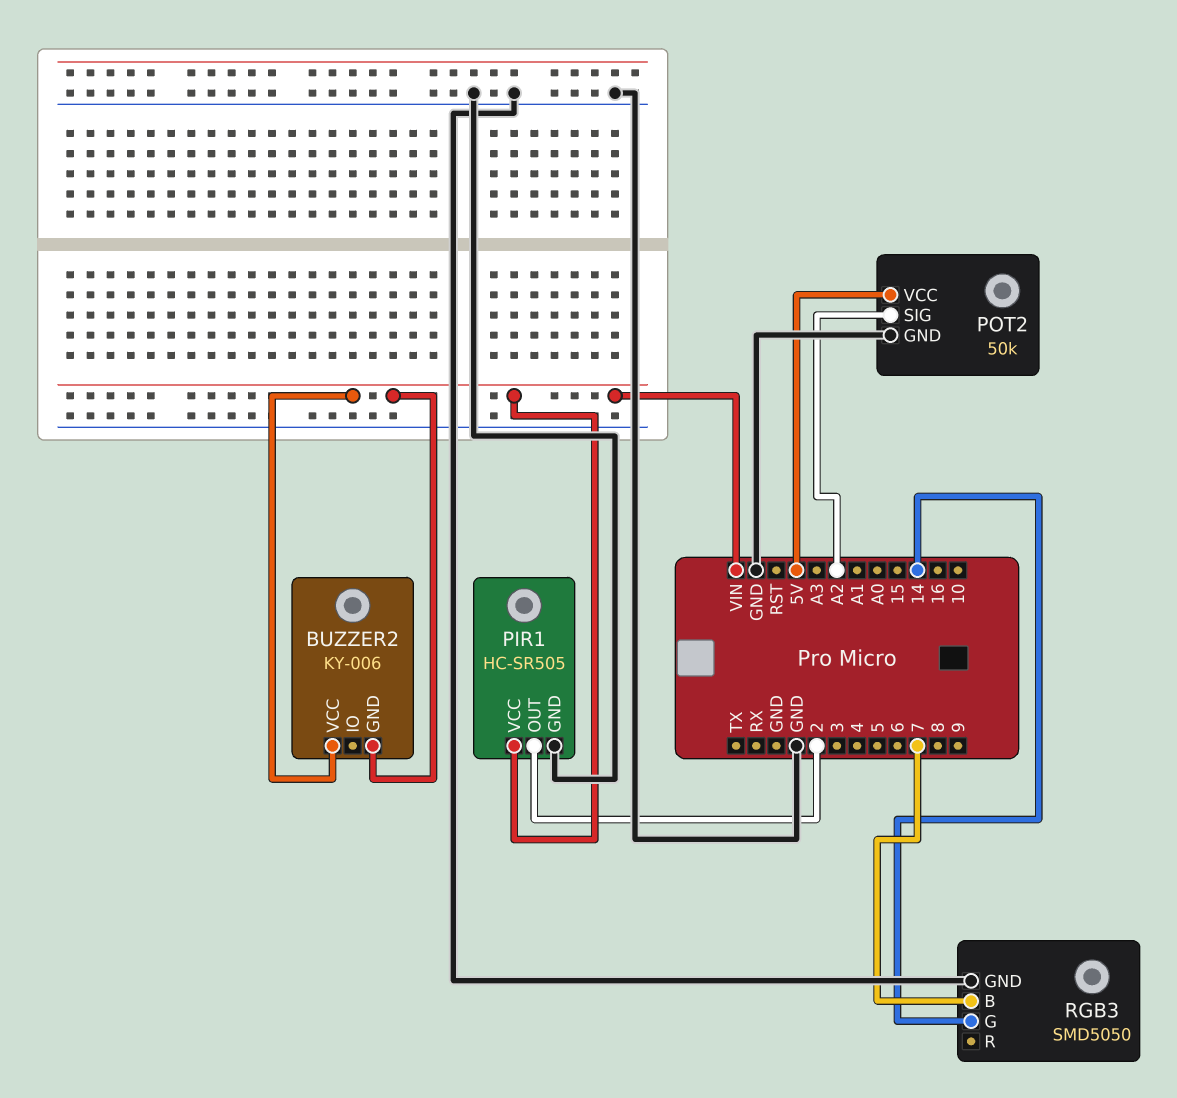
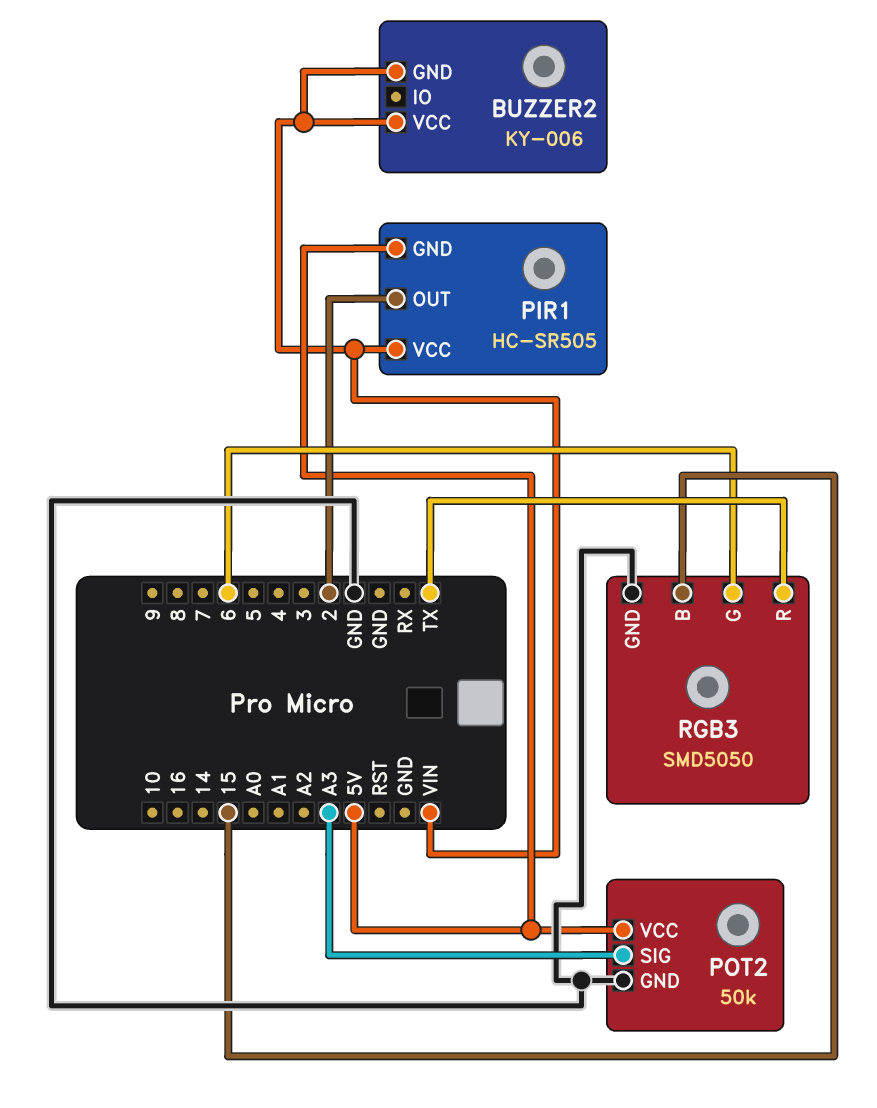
PIR1 pin GND: GND -> 5V
POT2 pin SIG: A2 -> A3
RGB3 pin B: 7 -> 15
RGB3 pin G: 14 -> 6
RGB3 pin R: none -> TX

